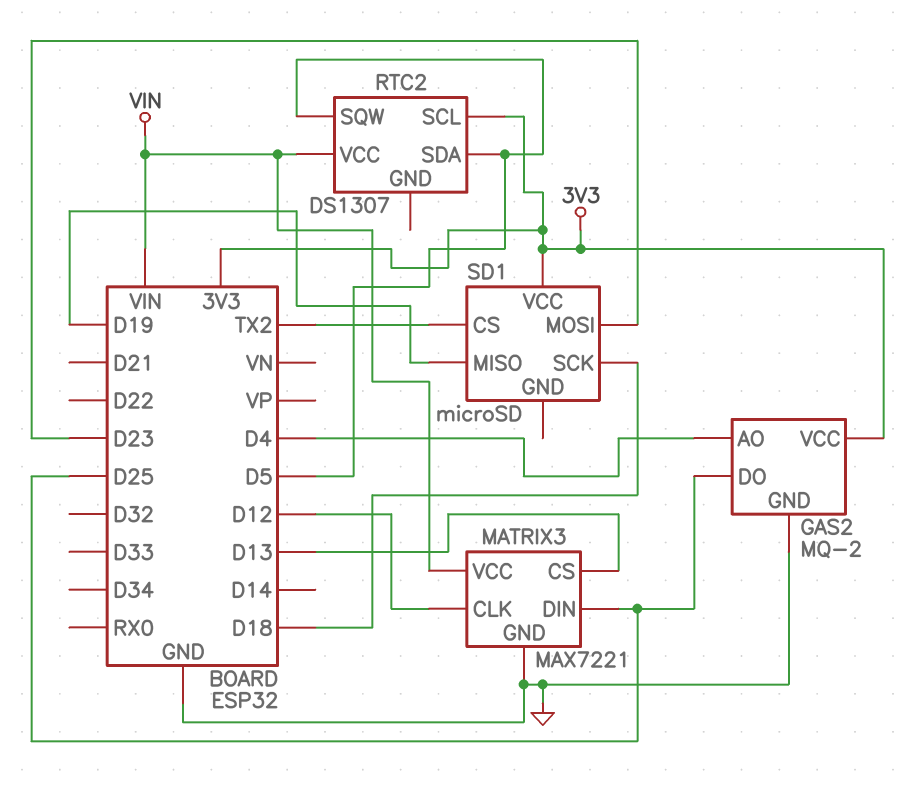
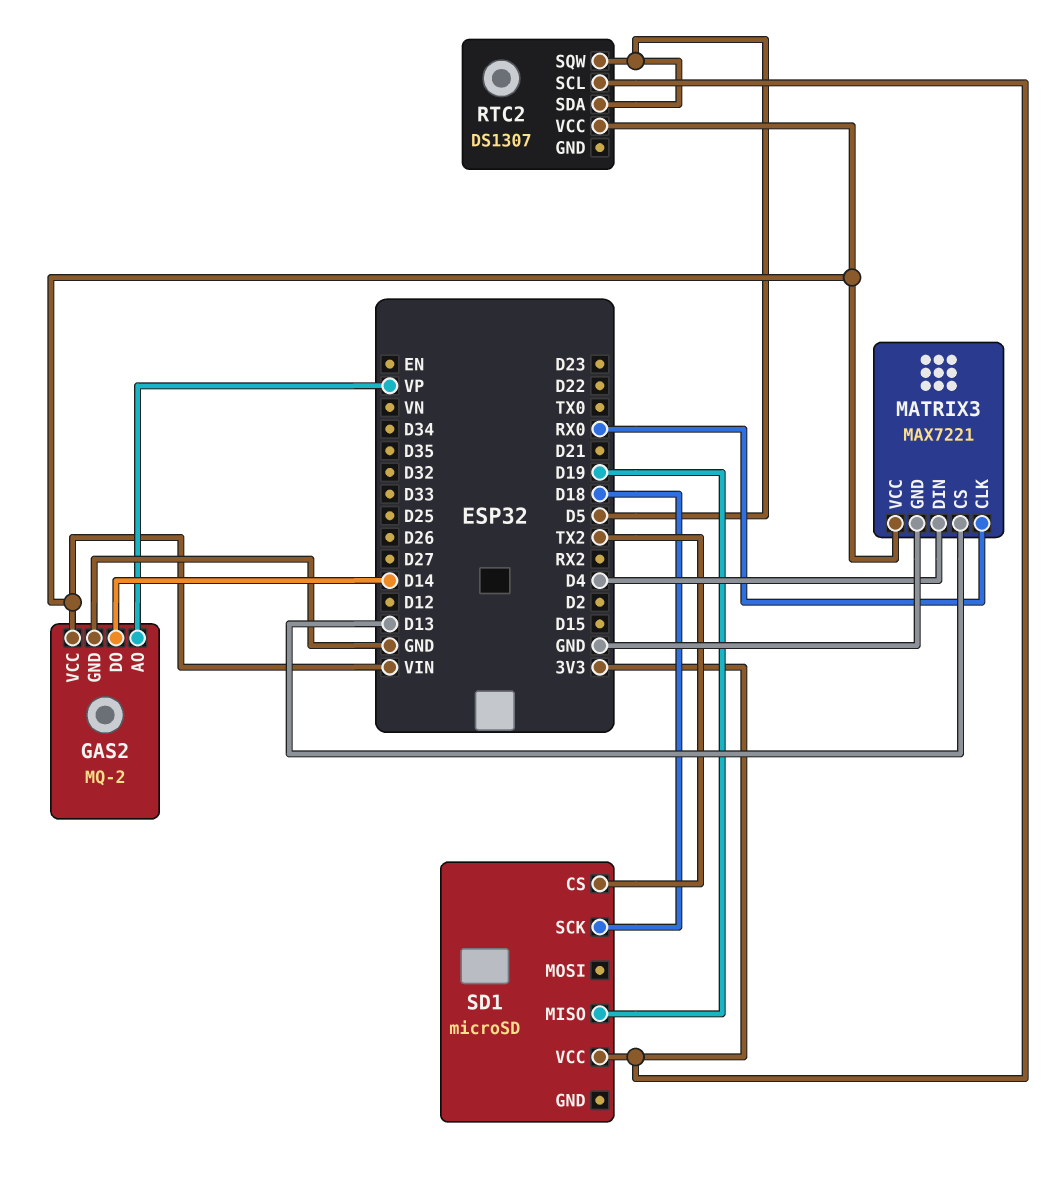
GAS2 pin AO: D4 -> VP
GAS2 pin DO: D25 -> D14
GAS2 pin VCC: 3V3 -> VIN
MATRIX3 pin CLK: D12 -> RX0
MATRIX3 pin DIN: D25 -> D4
SD1 pin MOSI: D23 -> none

